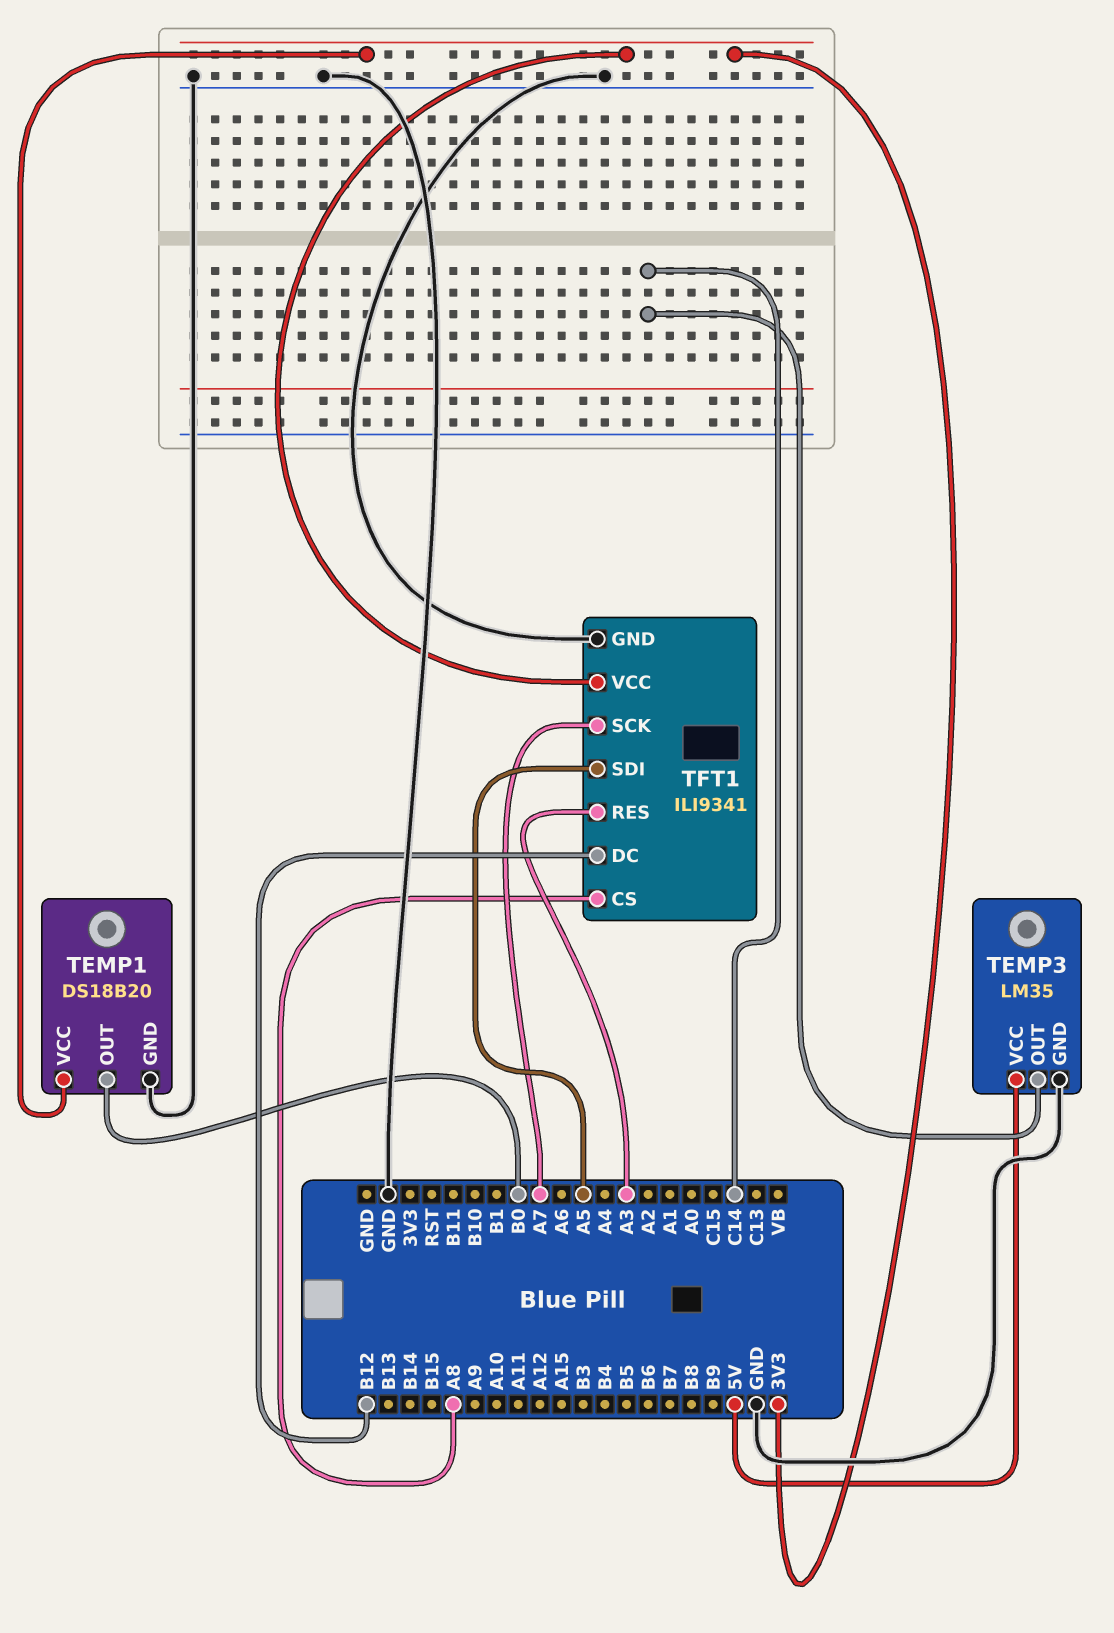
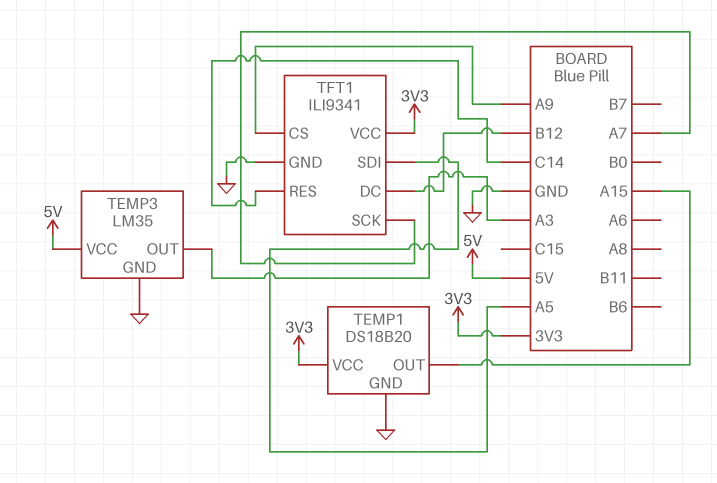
TEMP1 pin OUT: B0 -> A15
TEMP3 pin OUT: C14 -> A3
TFT1 pin CS: A8 -> A9
TFT1 pin RES: A3 -> C14

